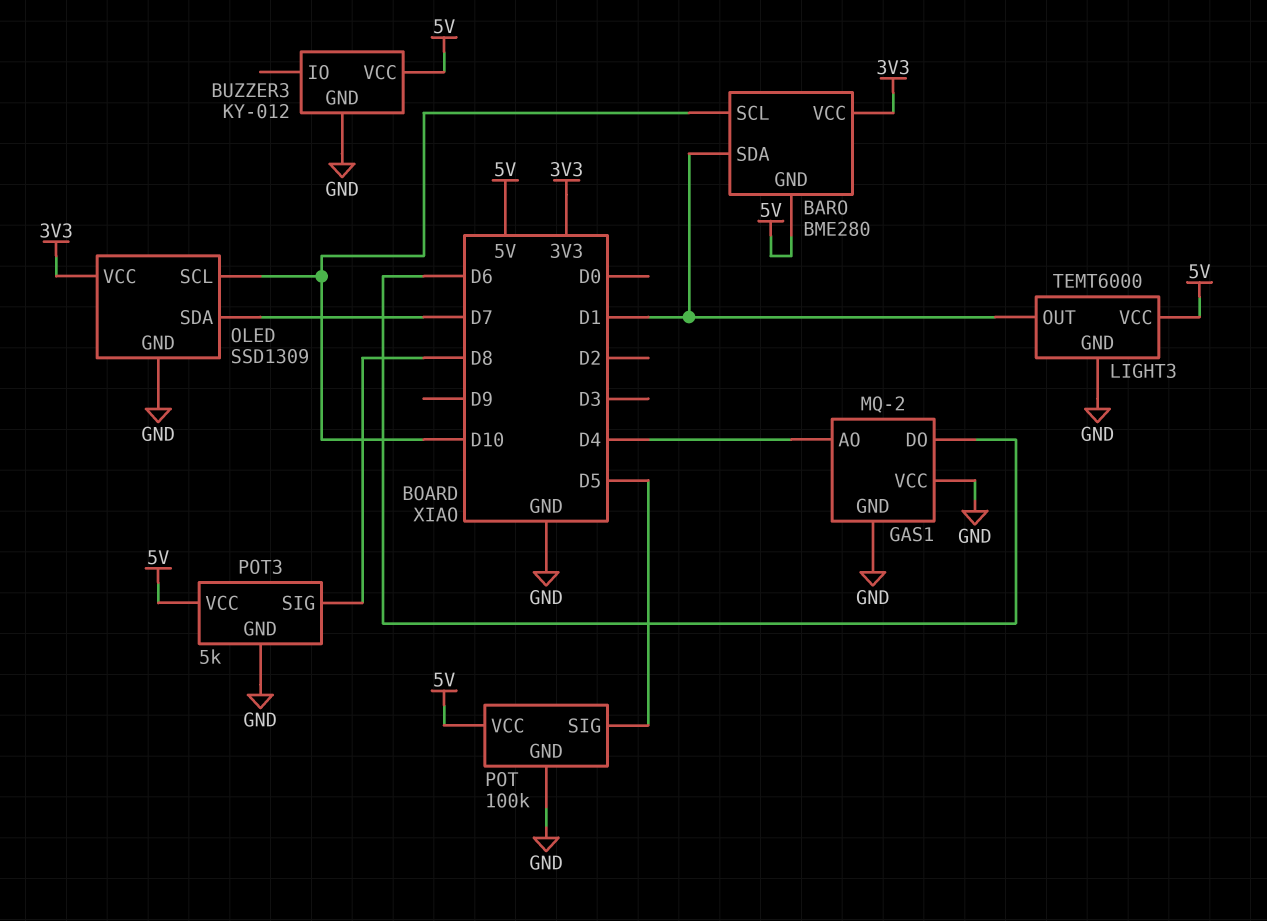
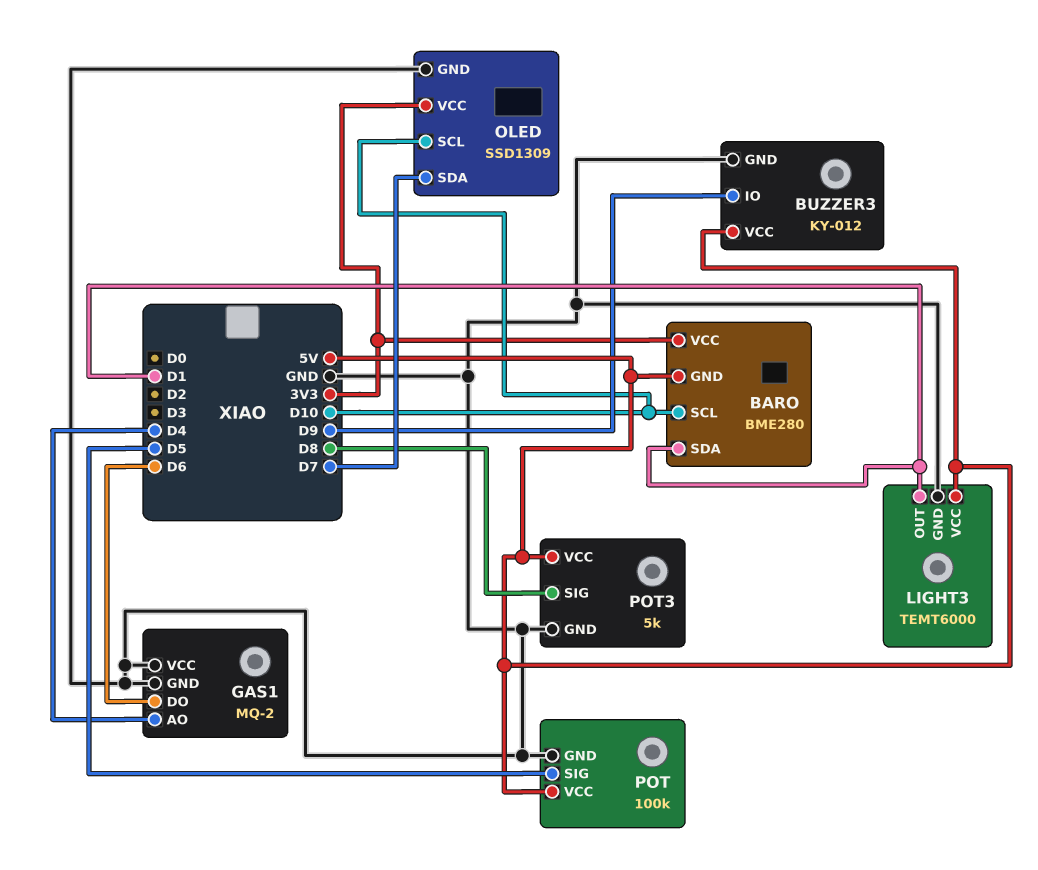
BUZZER3 pin IO: none -> D9

